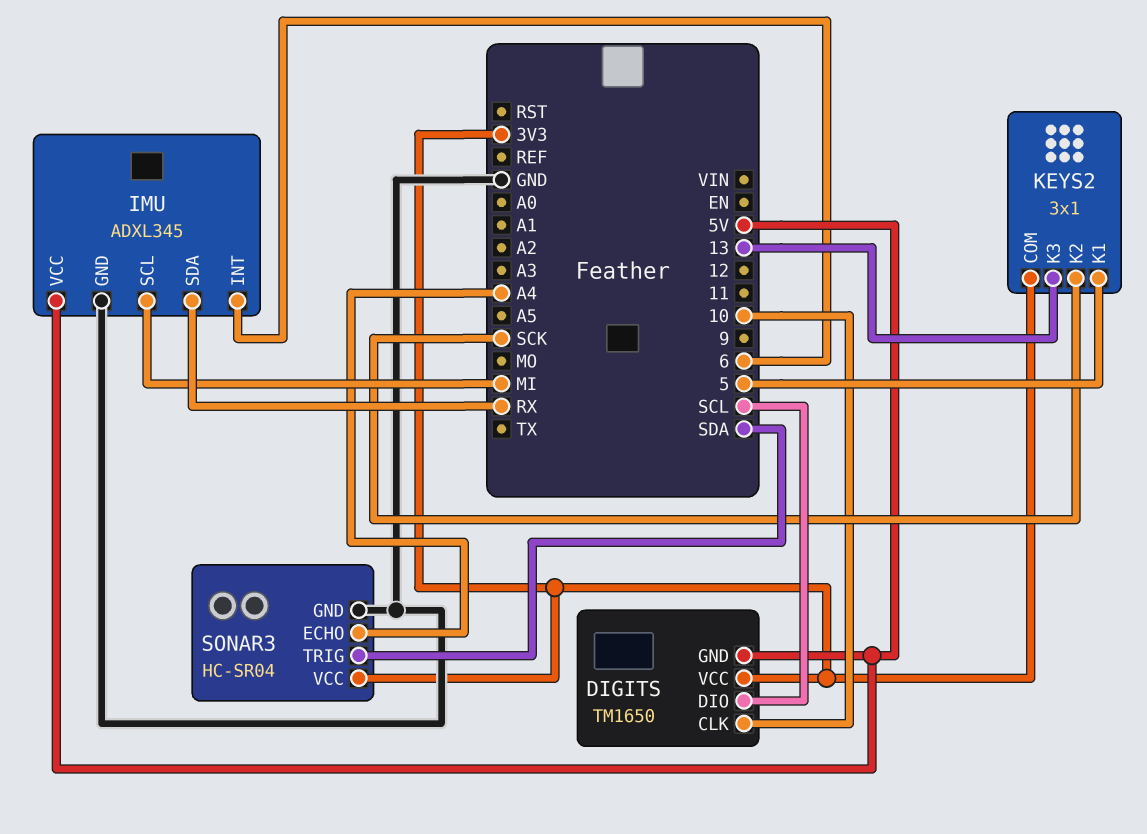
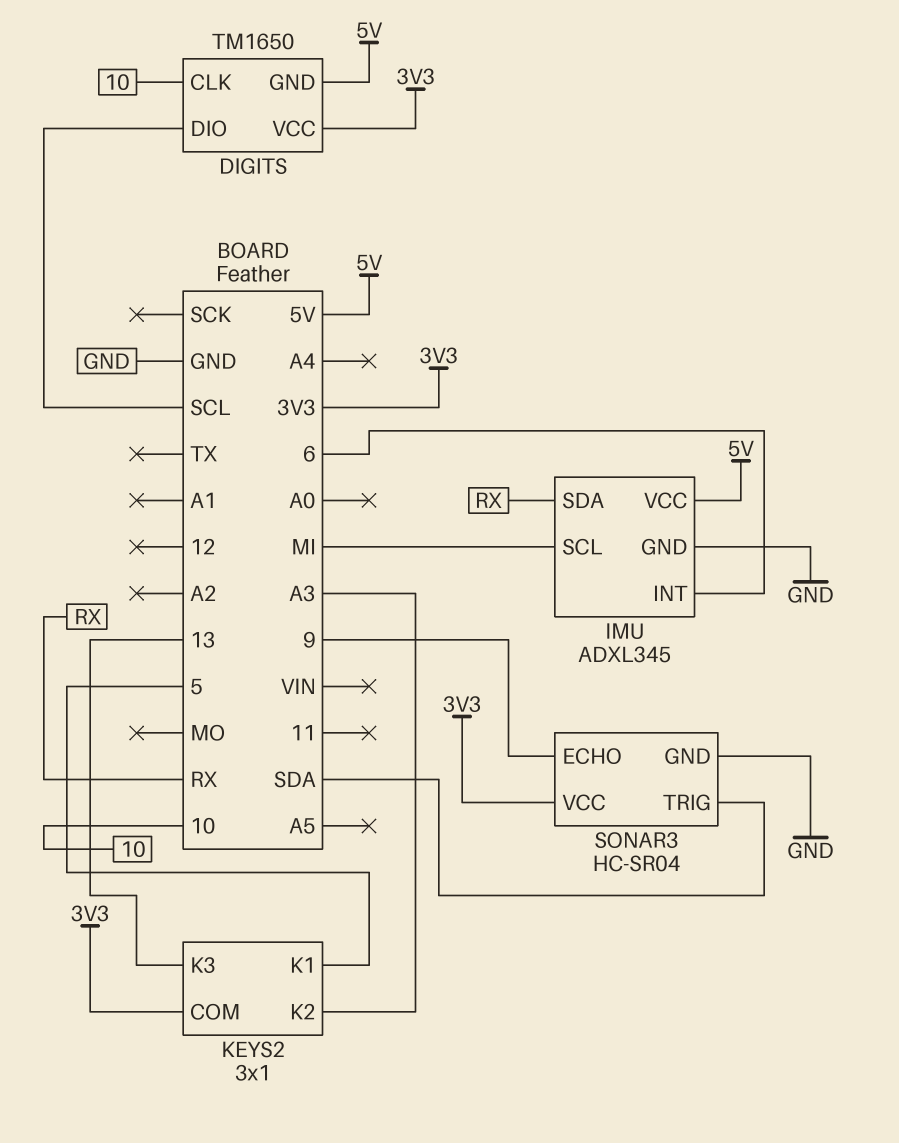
KEYS2 pin K2: SCK -> A3
SONAR3 pin ECHO: A4 -> 9

